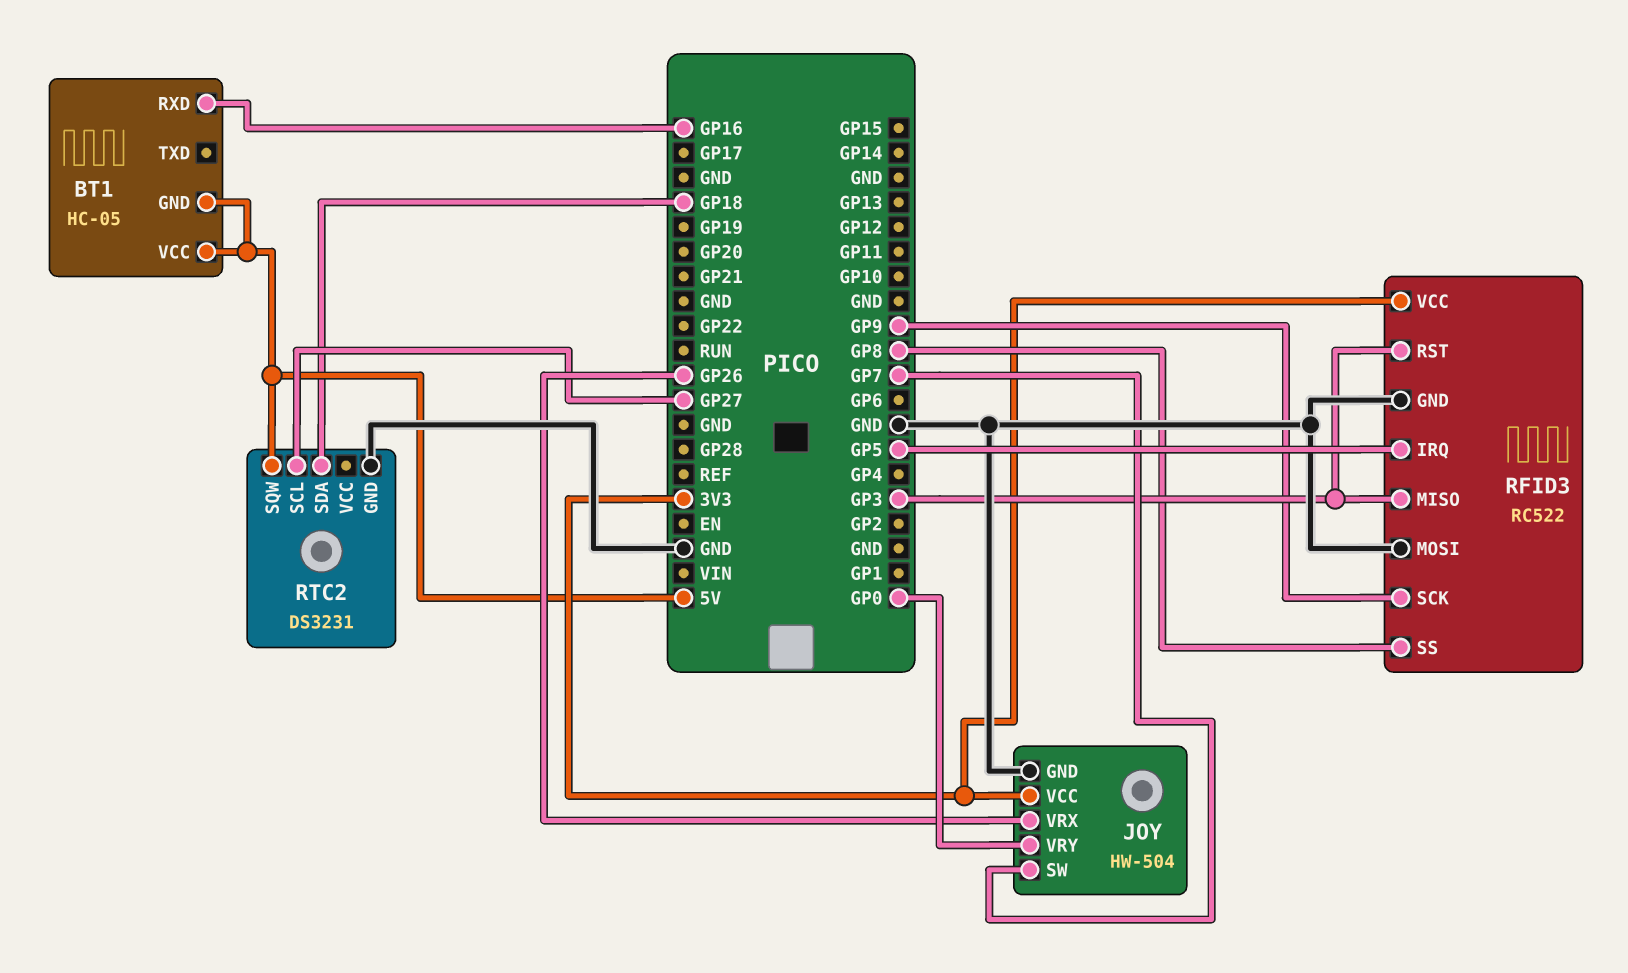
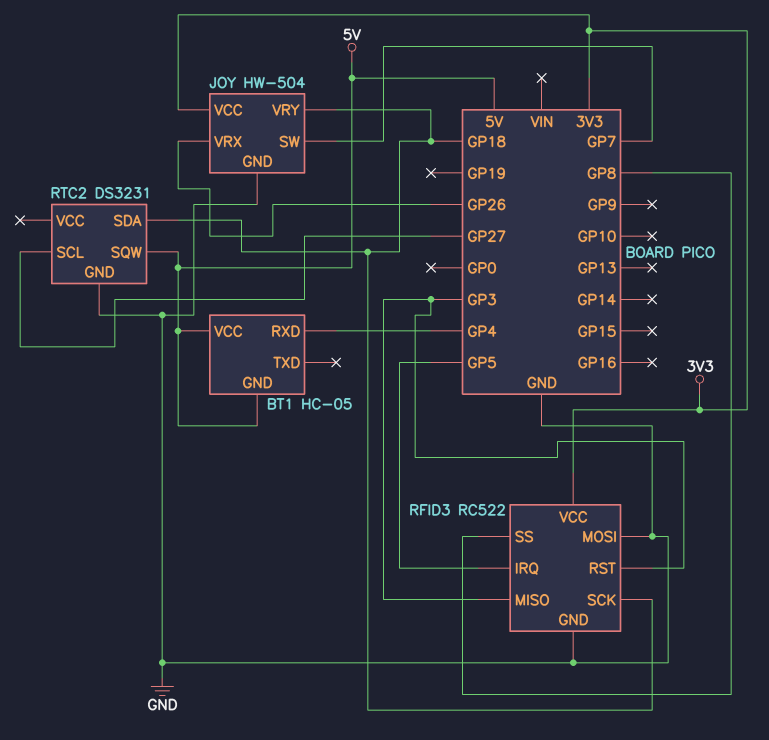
BT1 pin RXD: GP16 -> GP4
JOY pin VRY: GP0 -> GP18
RFID3 pin SCK: GP9 -> GP18

